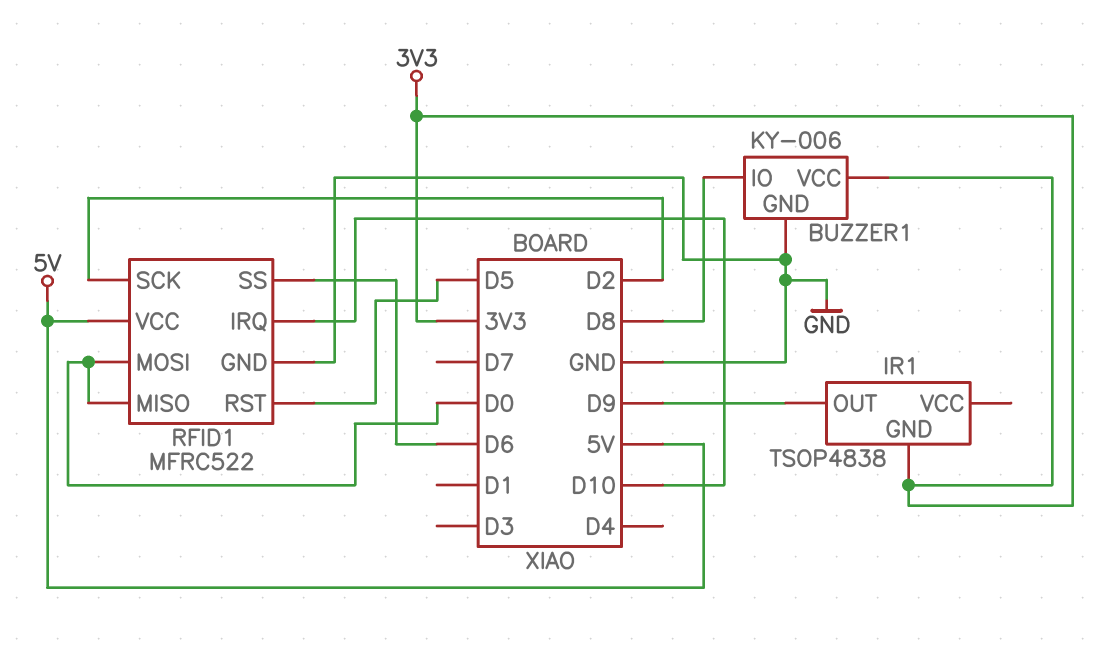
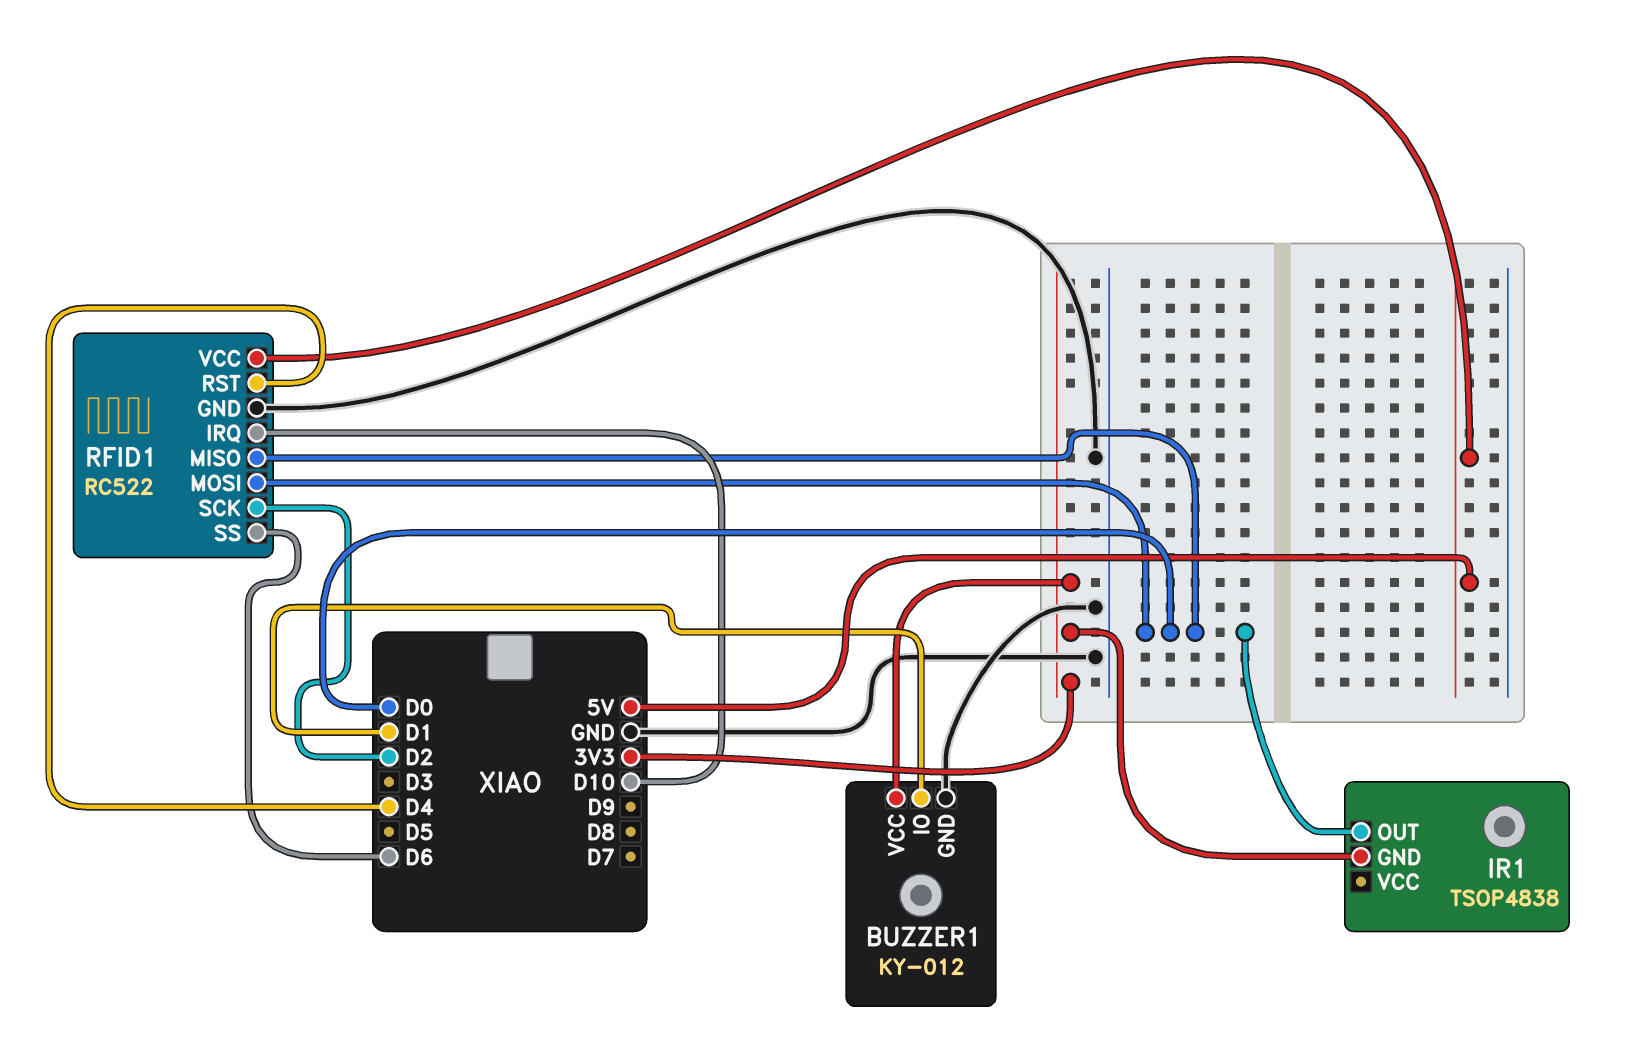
BUZZER1: KY-006 -> KY-012
BUZZER1 pin IO: D8 -> D1
IR1 pin OUT: D9 -> D0
RFID1: MFRC522 -> RC522
RFID1 pin RST: D5 -> D4

